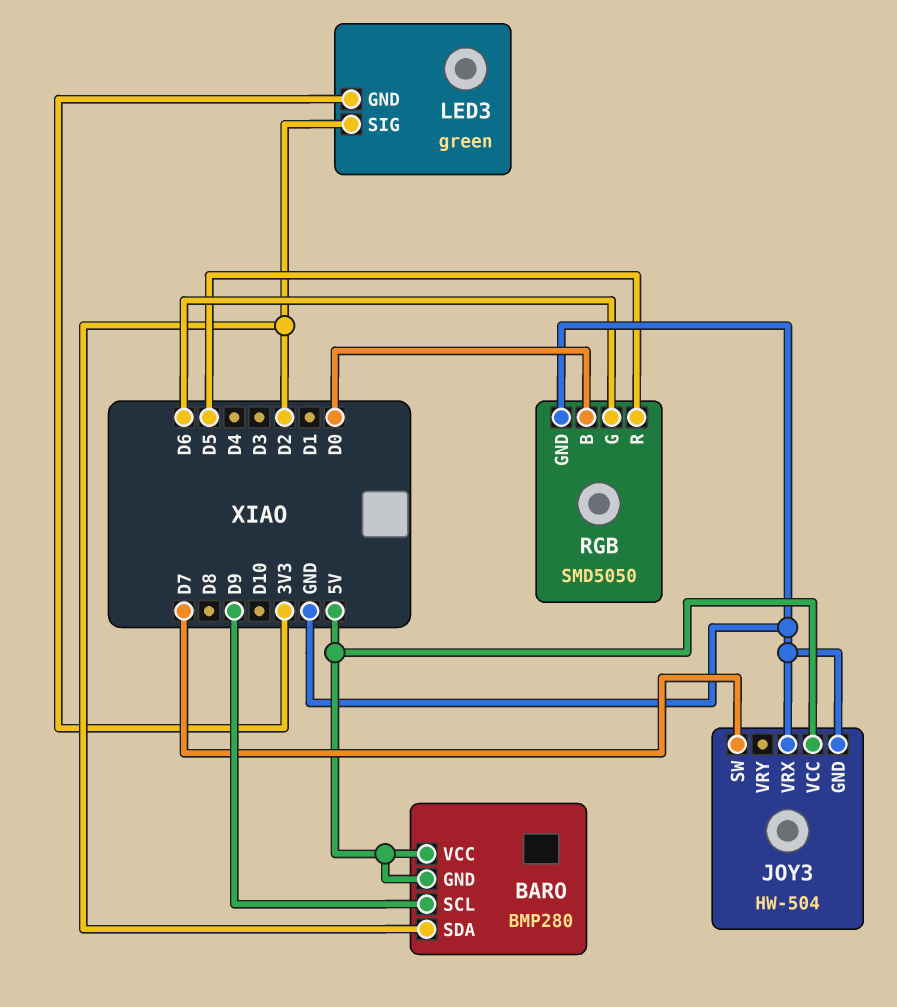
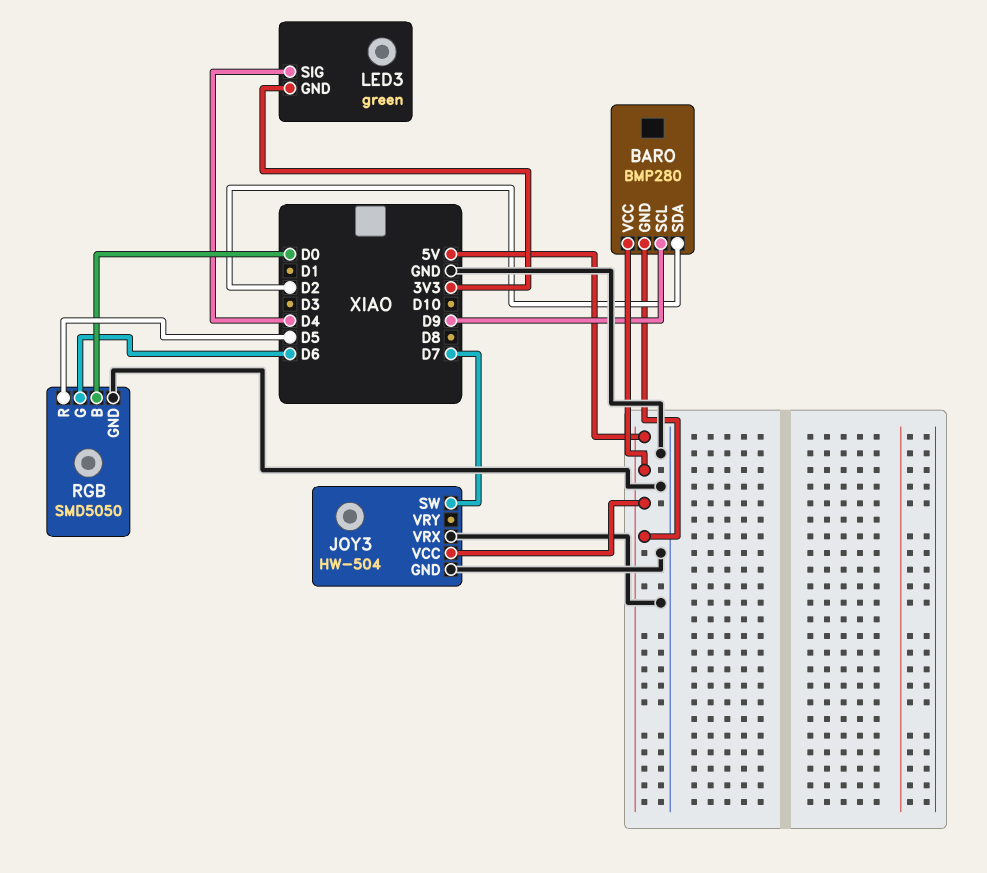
LED3 pin SIG: D2 -> D4

